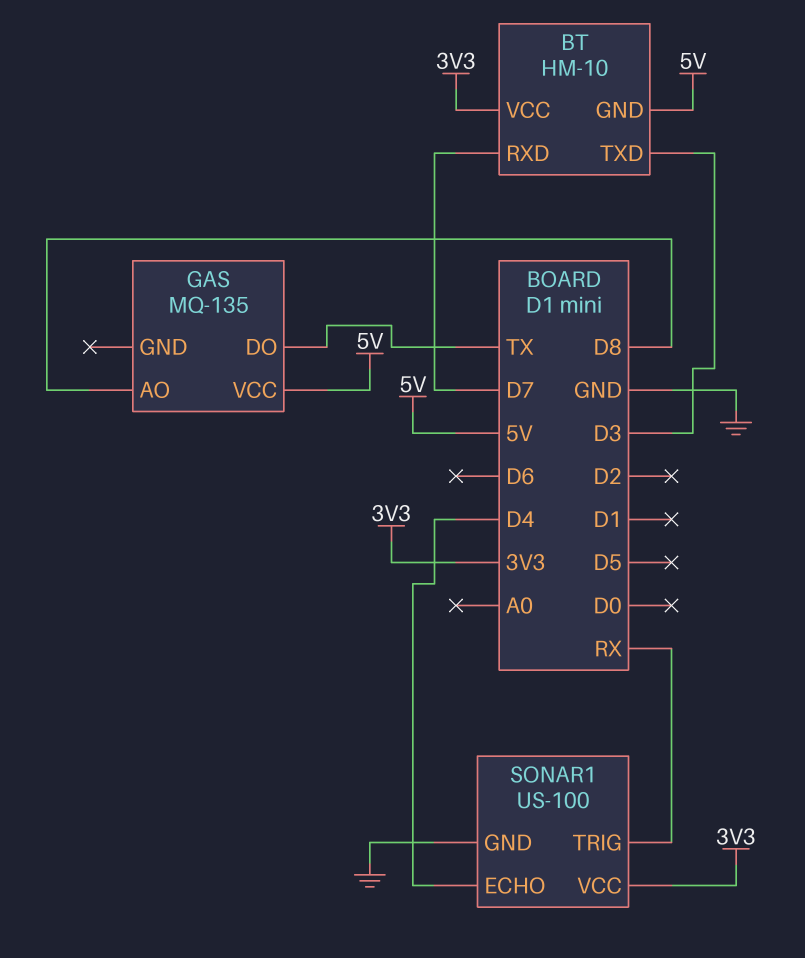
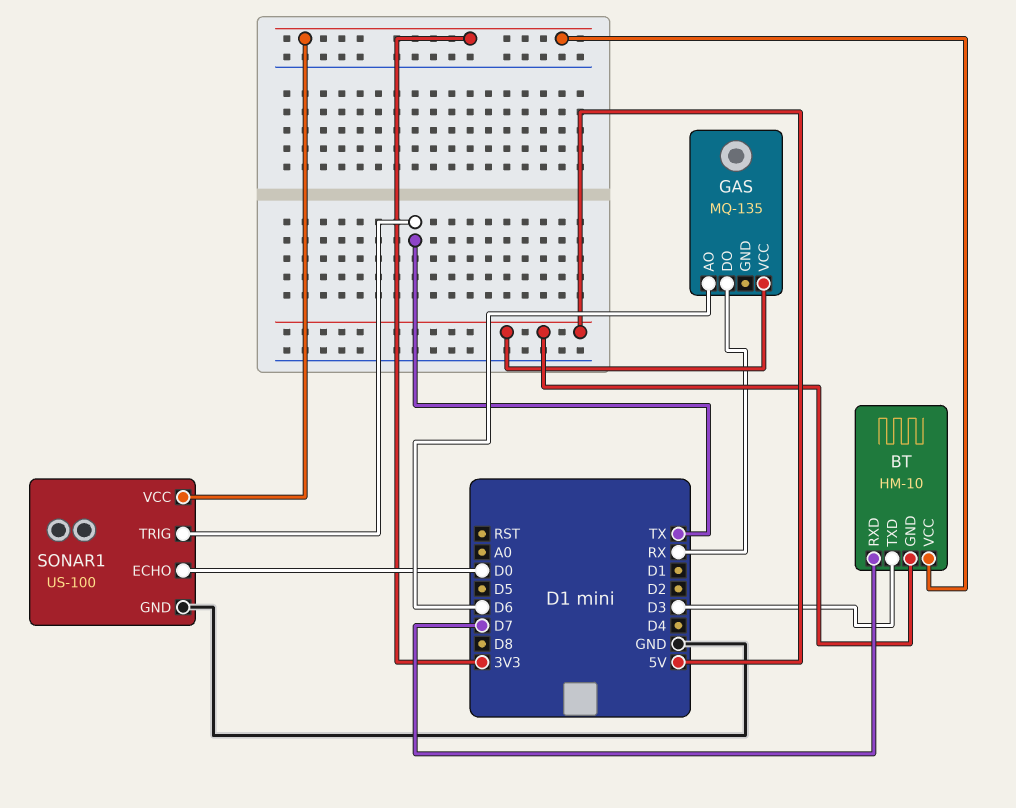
GAS pin AO: D8 -> D6
GAS pin DO: TX -> RX
SONAR1 pin ECHO: D4 -> D0
SONAR1 pin TRIG: RX -> TX

